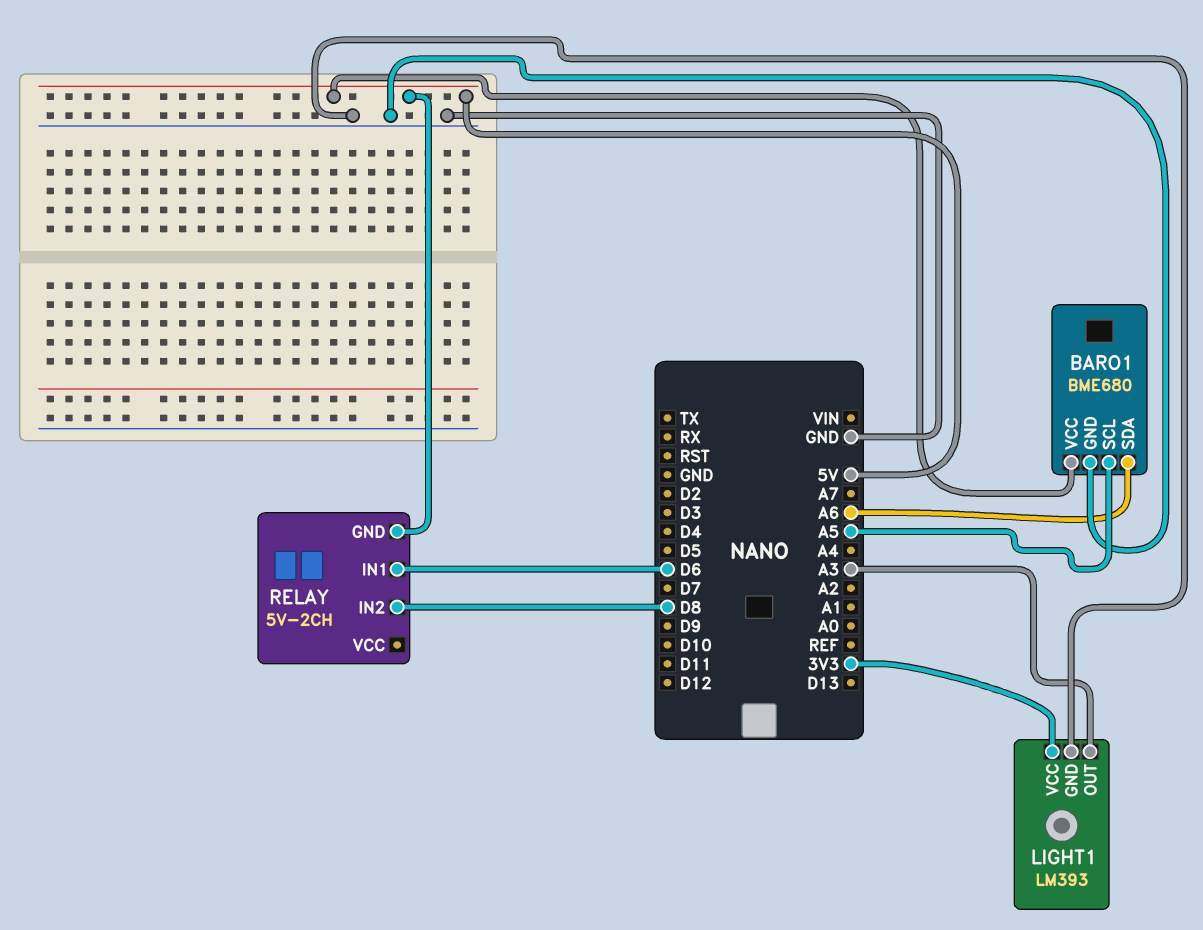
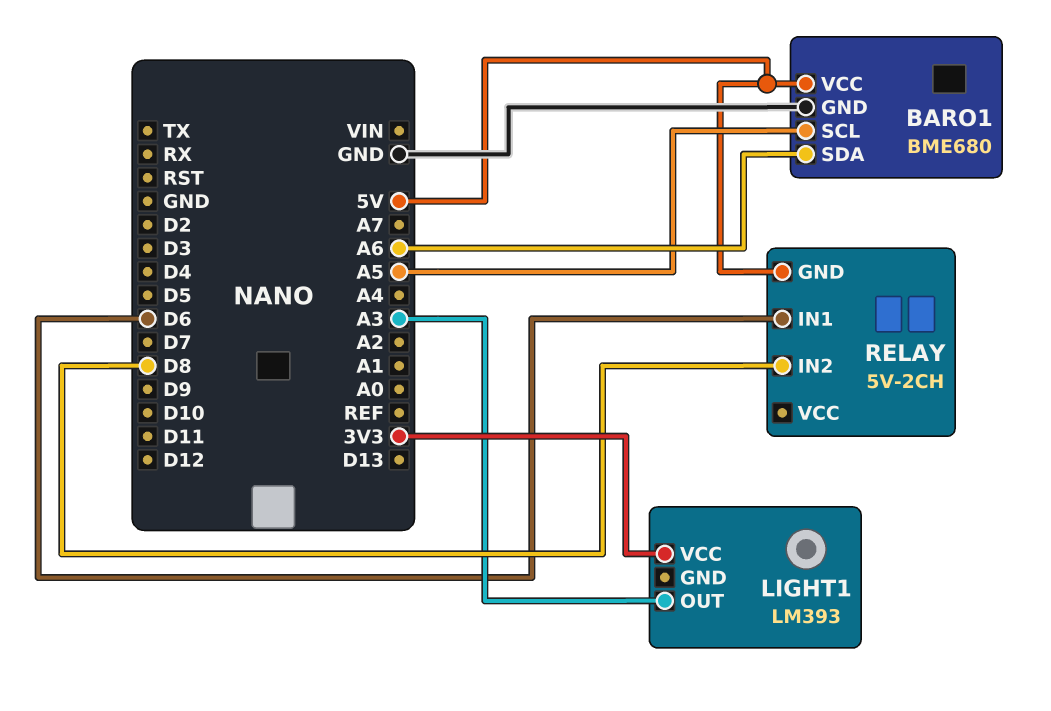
LIGHT1 pin GND: GND -> none

